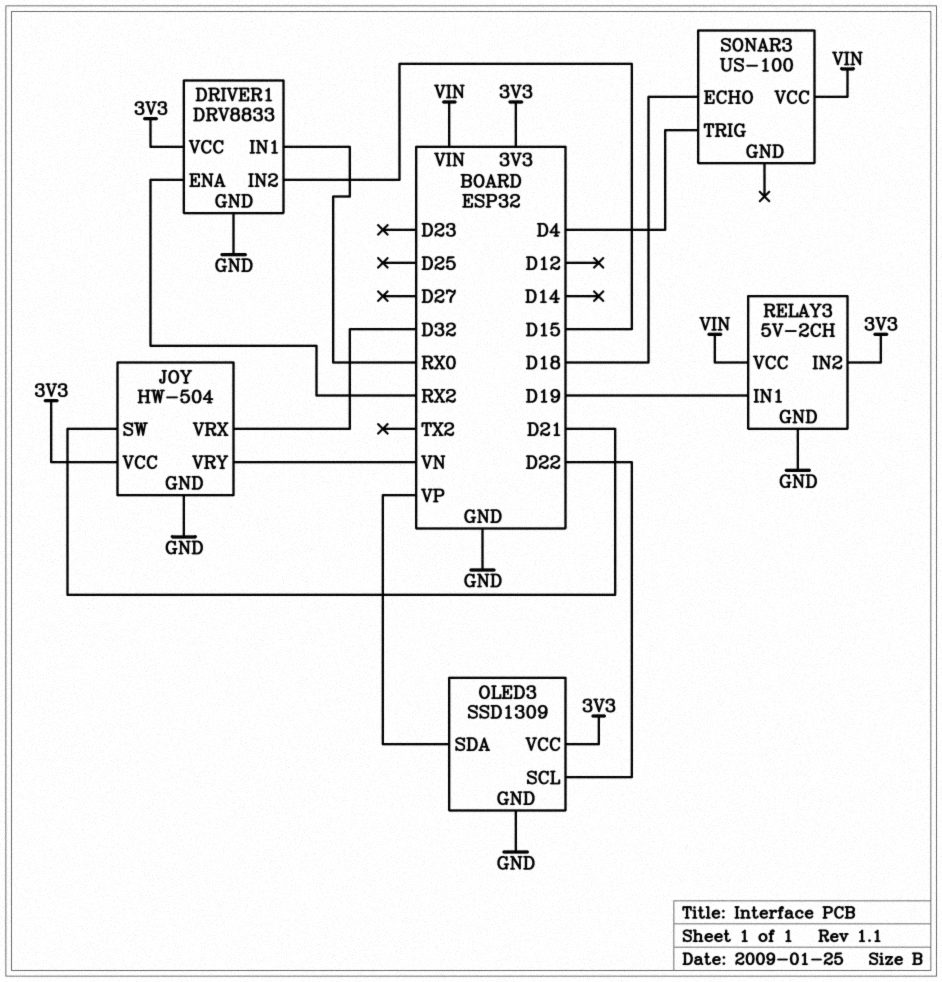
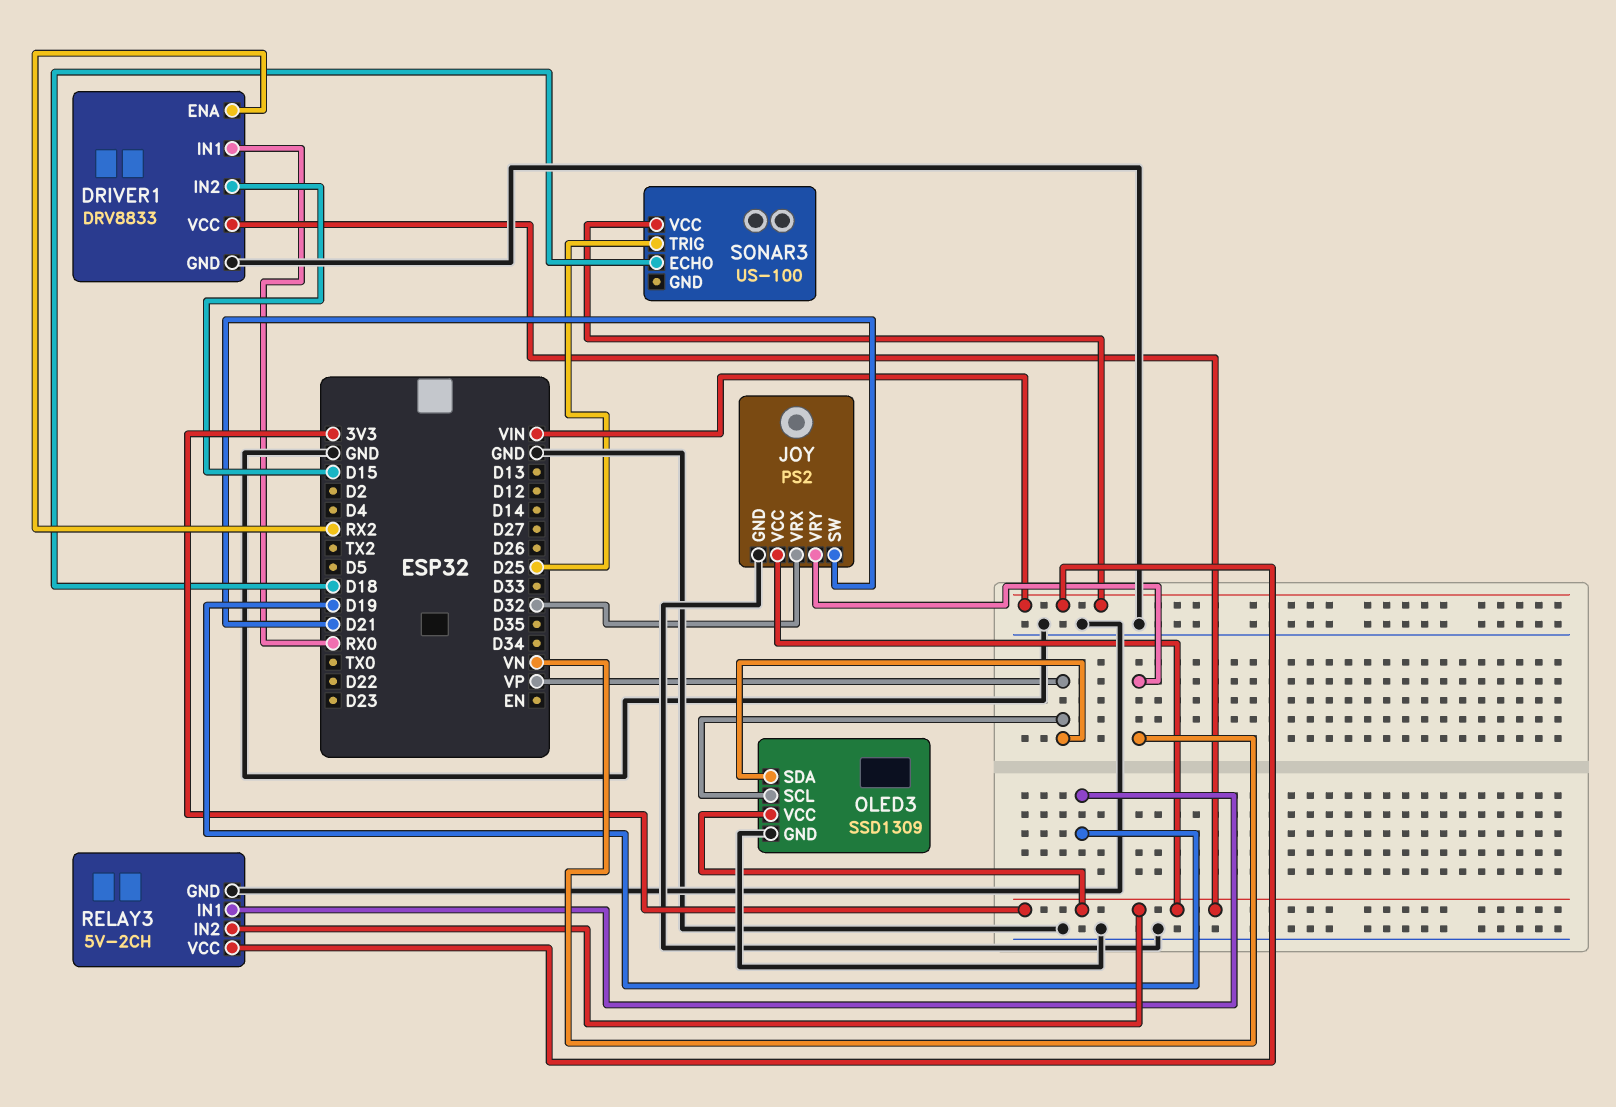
JOY: HW-504 -> PS2
OLED3 pin SCL: D22 -> VP
SONAR3 pin TRIG: D4 -> D25

